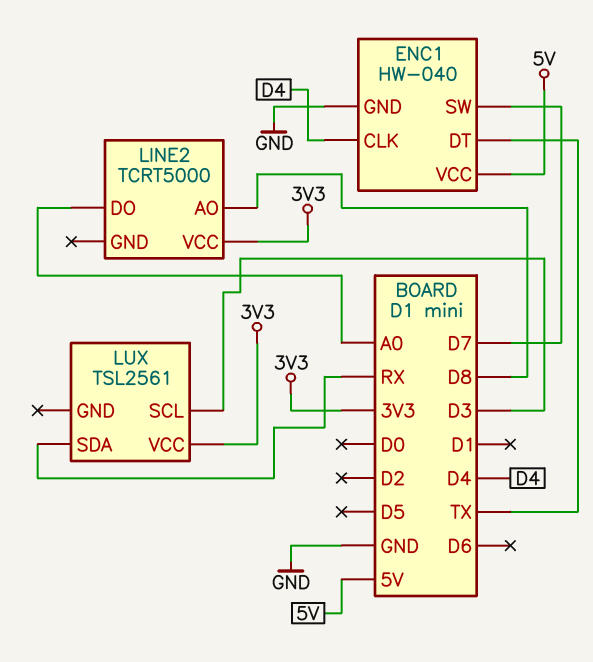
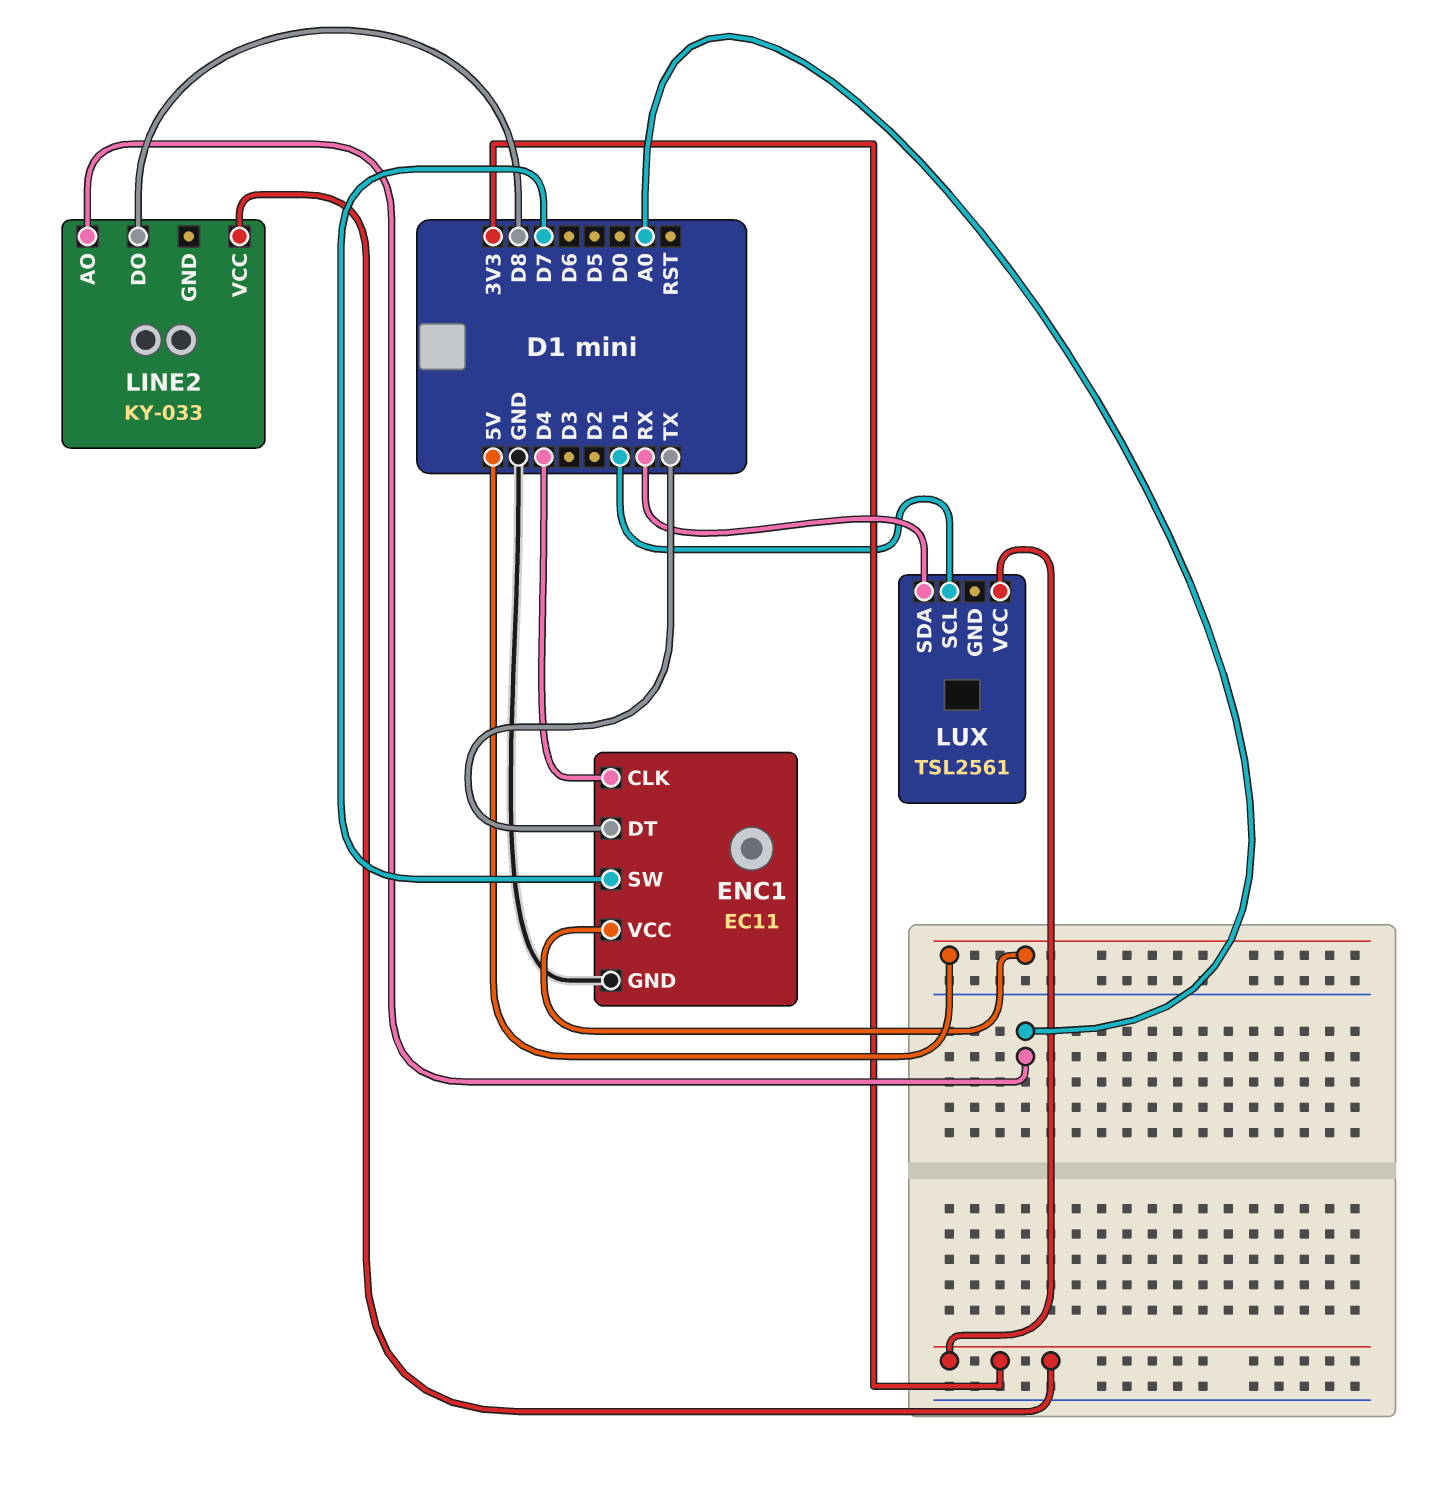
ENC1: HW-040 -> EC11
LINE2: TCRT5000 -> KY-033
LINE2 pin AO: D8 -> A0
LINE2 pin DO: A0 -> D8
LUX pin SCL: D3 -> D1

